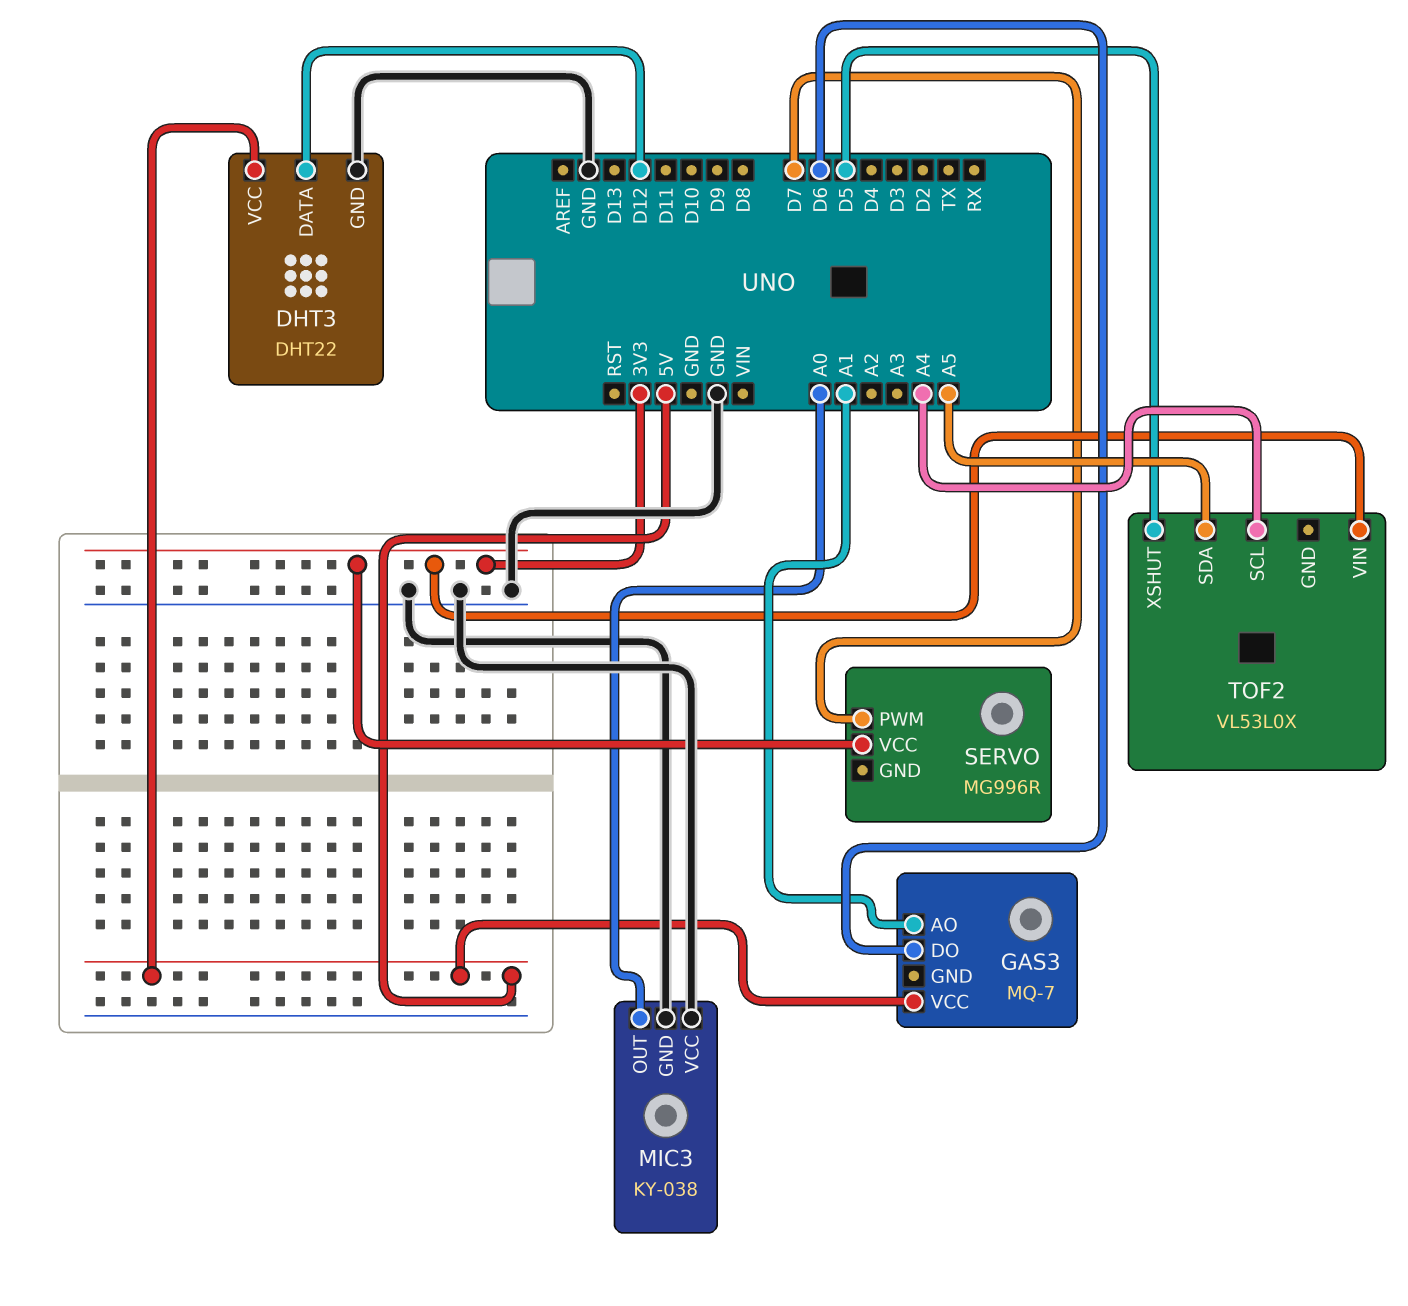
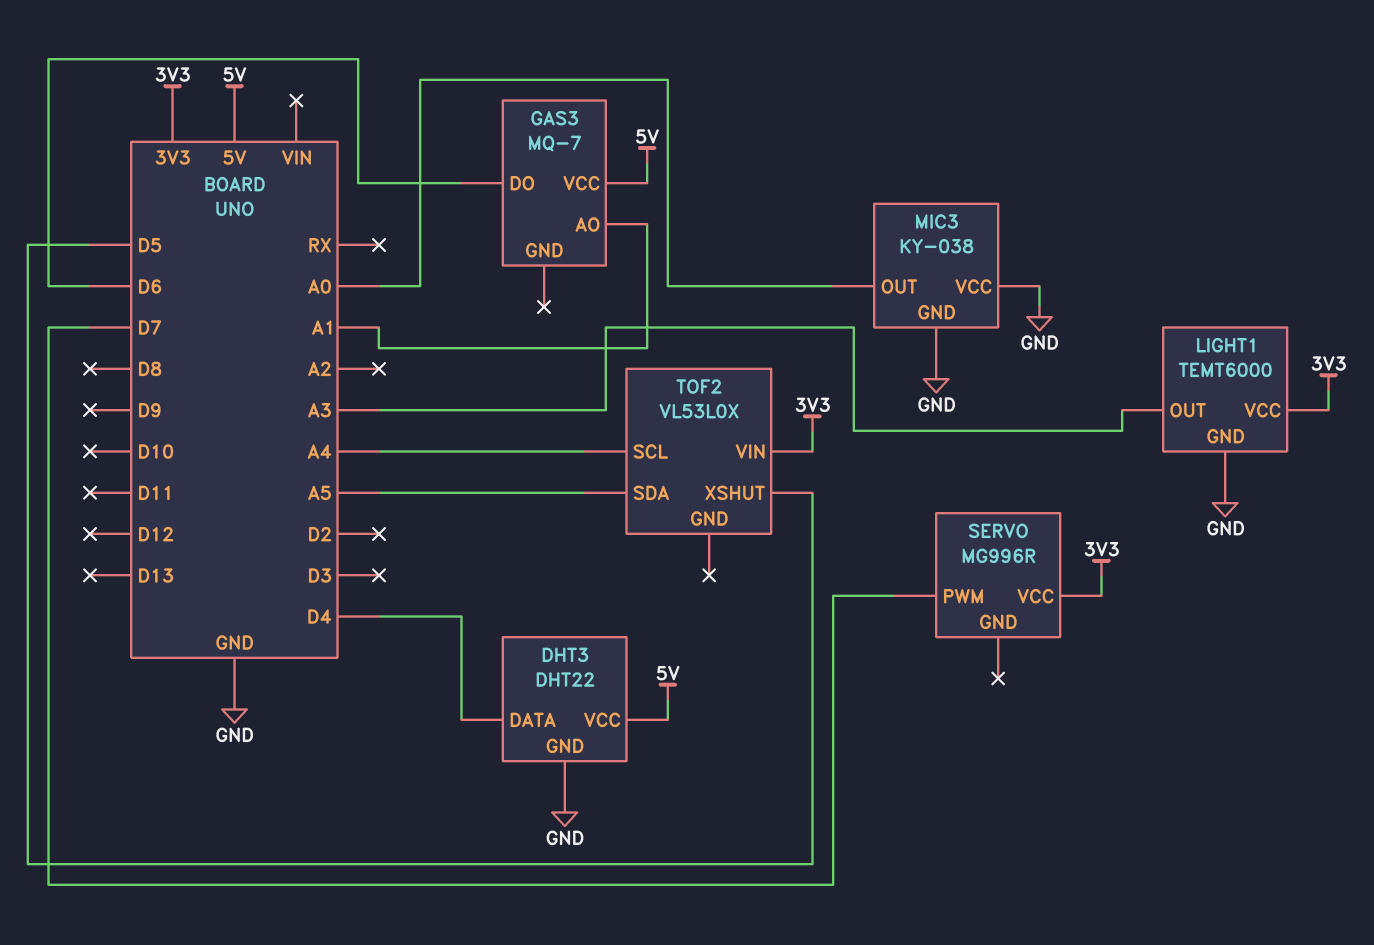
DHT3 pin DATA: D12 -> D4
LIGHT1: none -> TEMT6000
LIGHT1 pin GND: none -> GND
LIGHT1 pin OUT: none -> A3
LIGHT1 pin VCC: none -> 3V3

